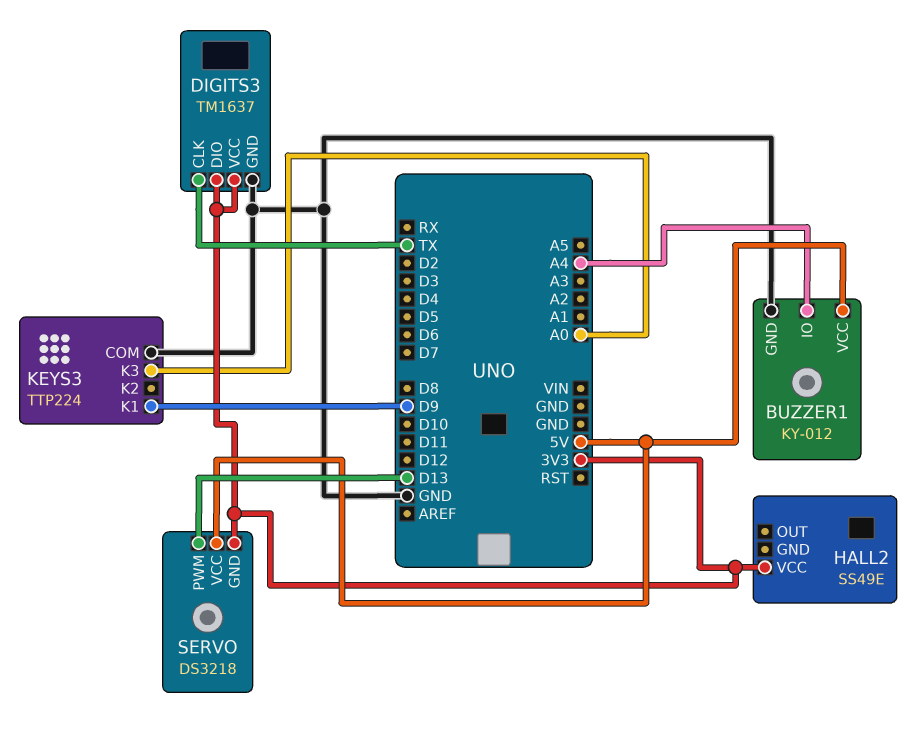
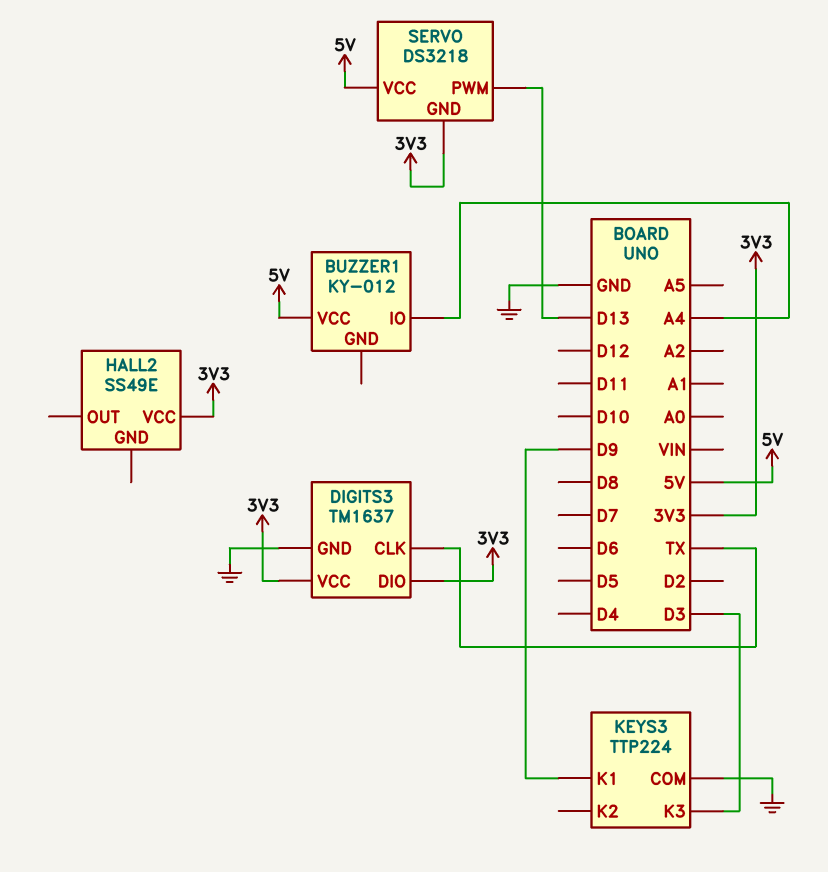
BUZZER1 pin GND: GND -> none
KEYS3 pin K3: A0 -> D3

